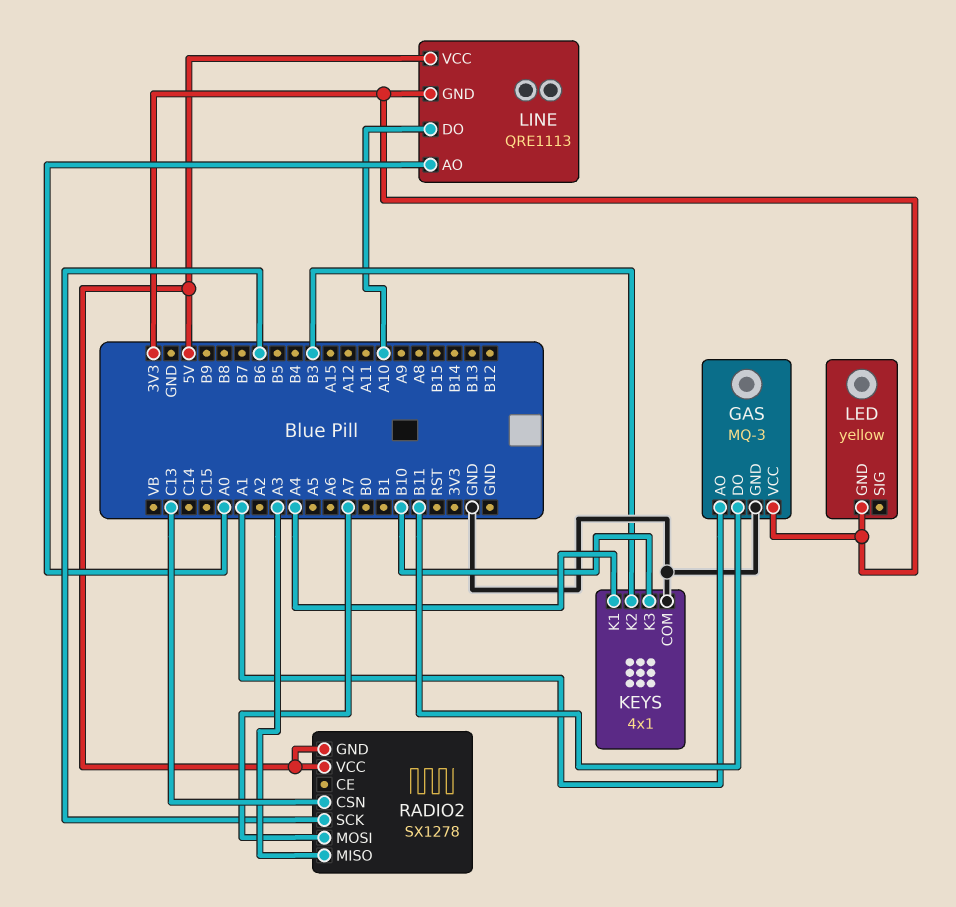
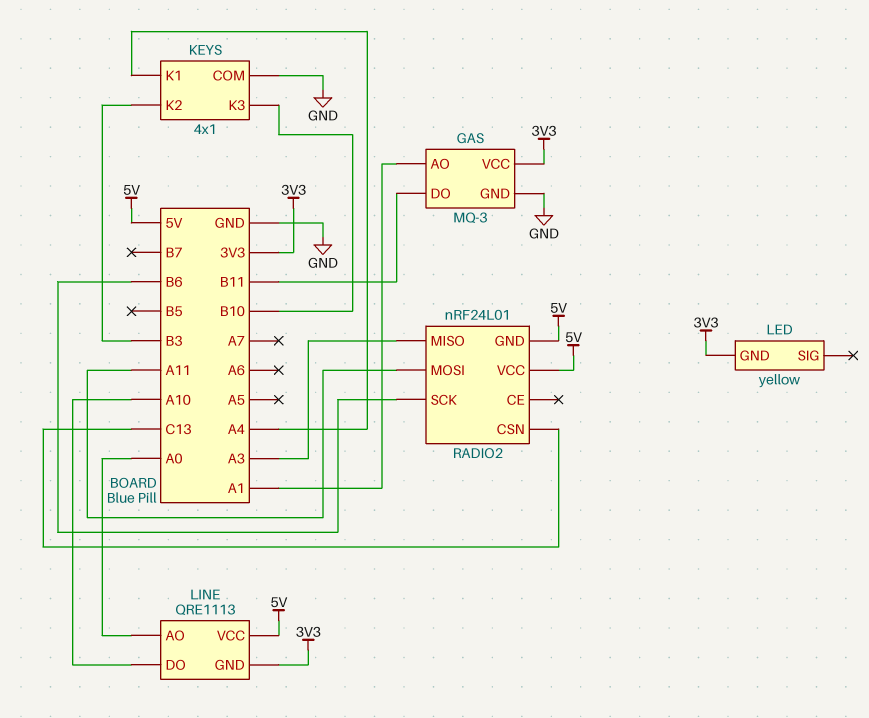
RADIO2: SX1278 -> nRF24L01
RADIO2 pin MOSI: A7 -> A11

